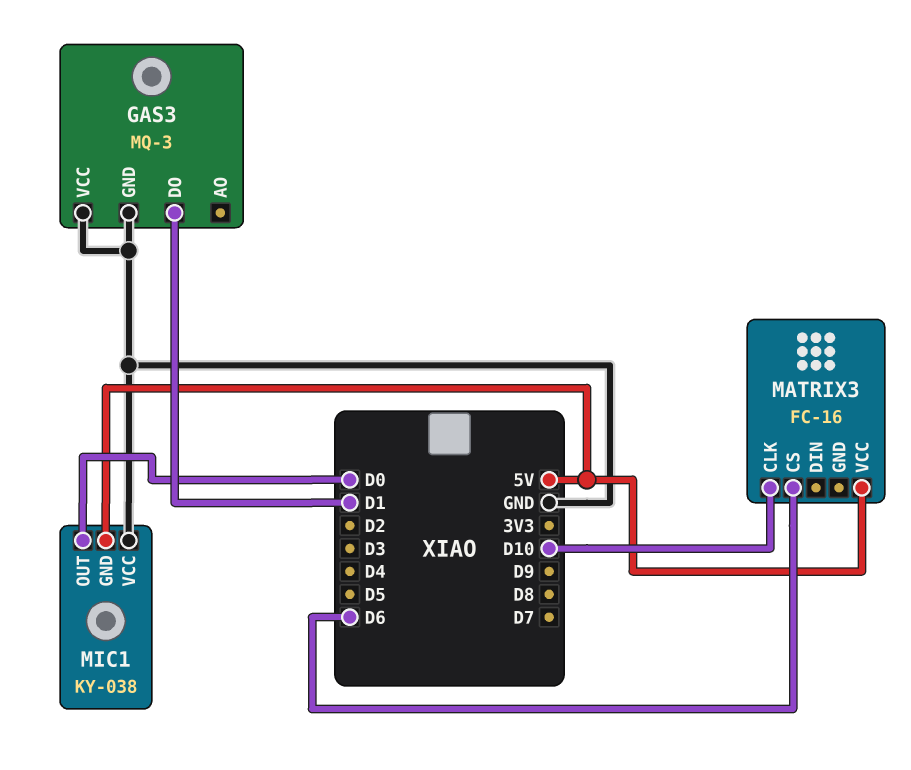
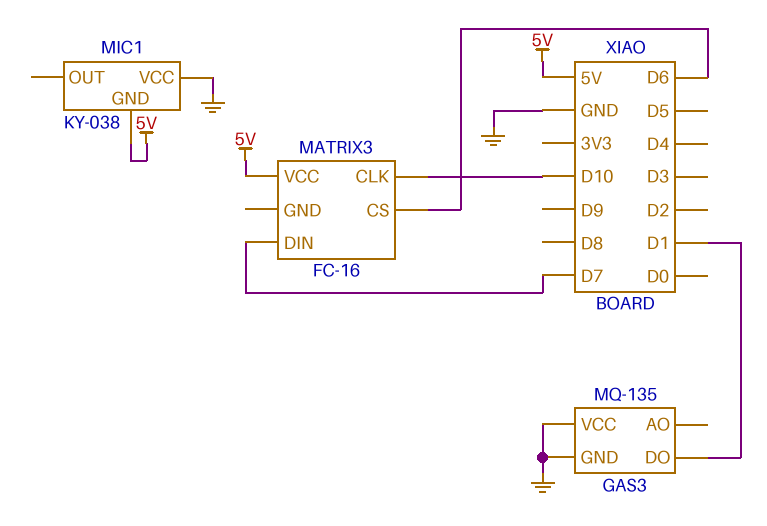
GAS3: MQ-3 -> MQ-135
MATRIX3 pin DIN: none -> D7
MIC1 pin OUT: D0 -> none

